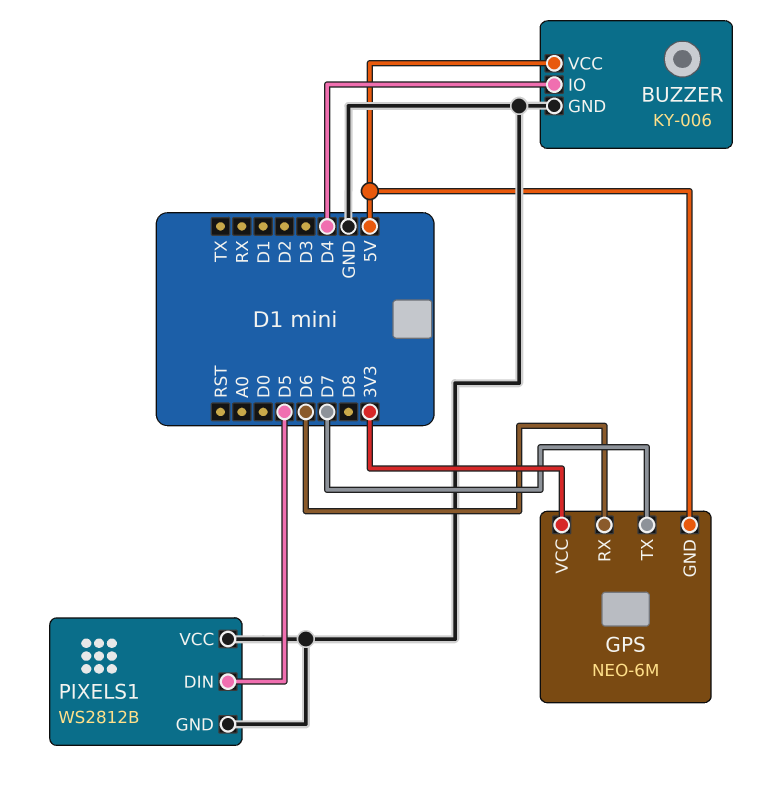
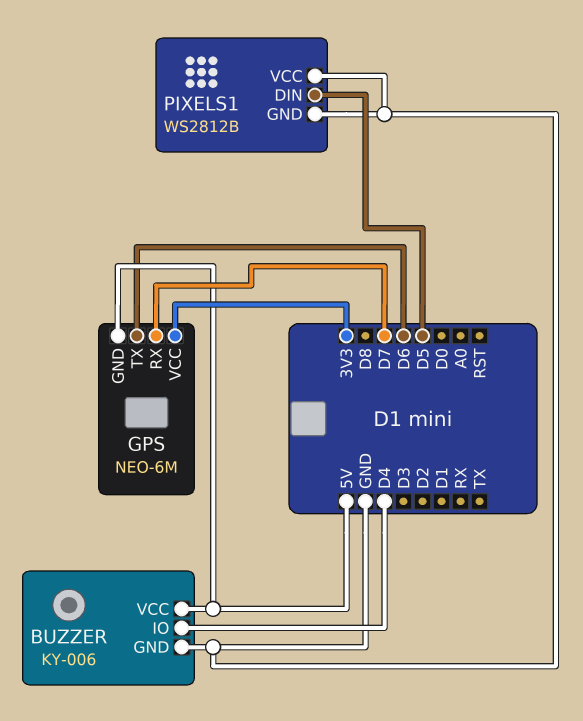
GPS pin RX: D6 -> D7
GPS pin TX: D7 -> D6

